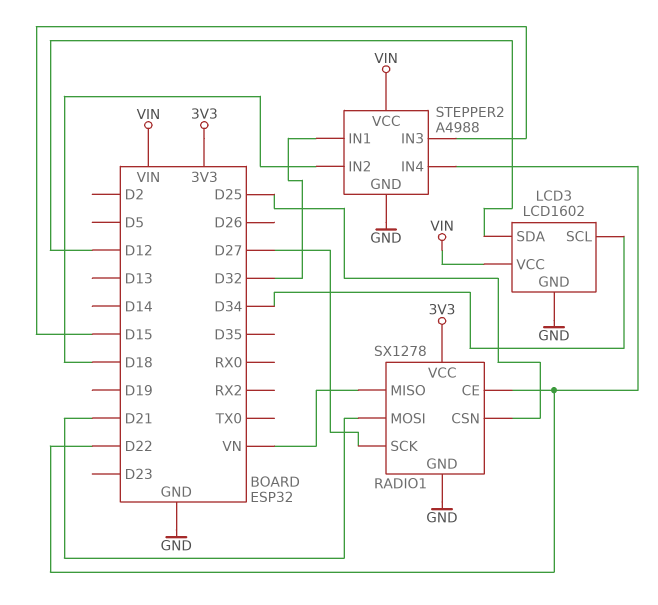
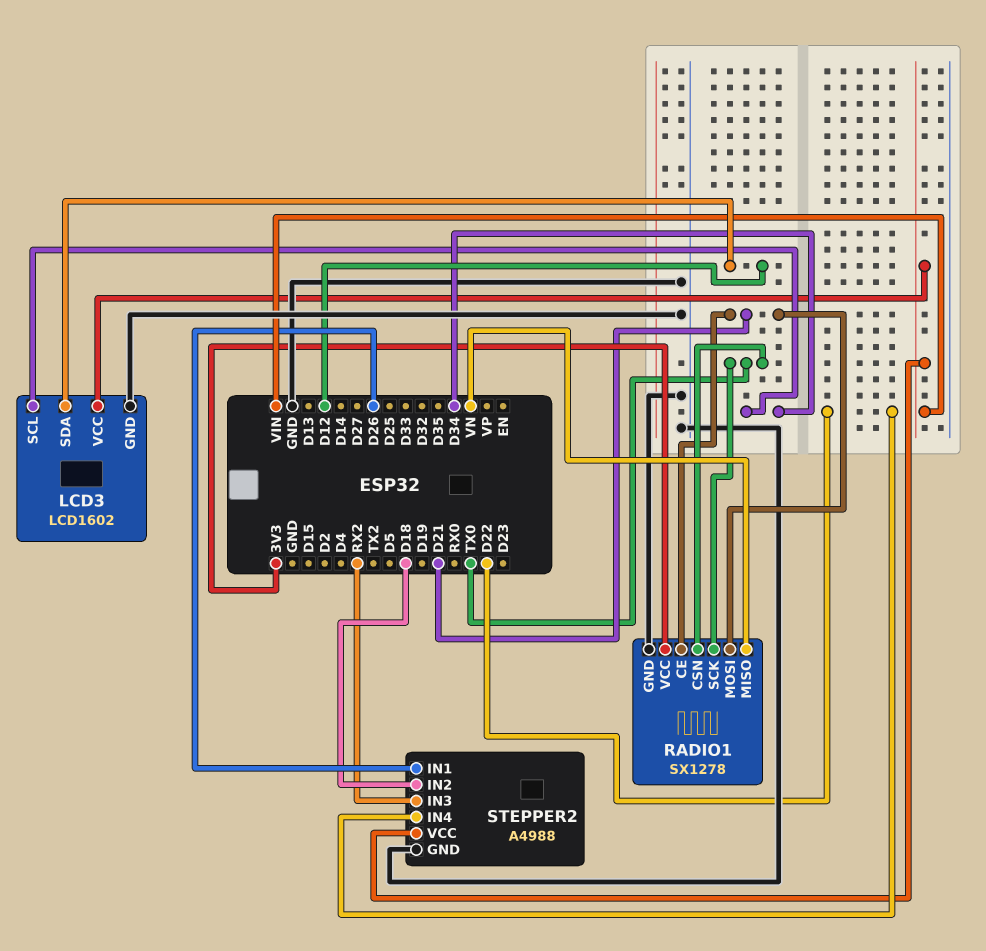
RADIO1 pin CE: D22 -> D21
RADIO1 pin CSN: D25 -> TX0
RADIO1 pin SCK: D27 -> TX0
STEPPER2 pin IN1: D32 -> D26
STEPPER2 pin IN3: D15 -> RX2

